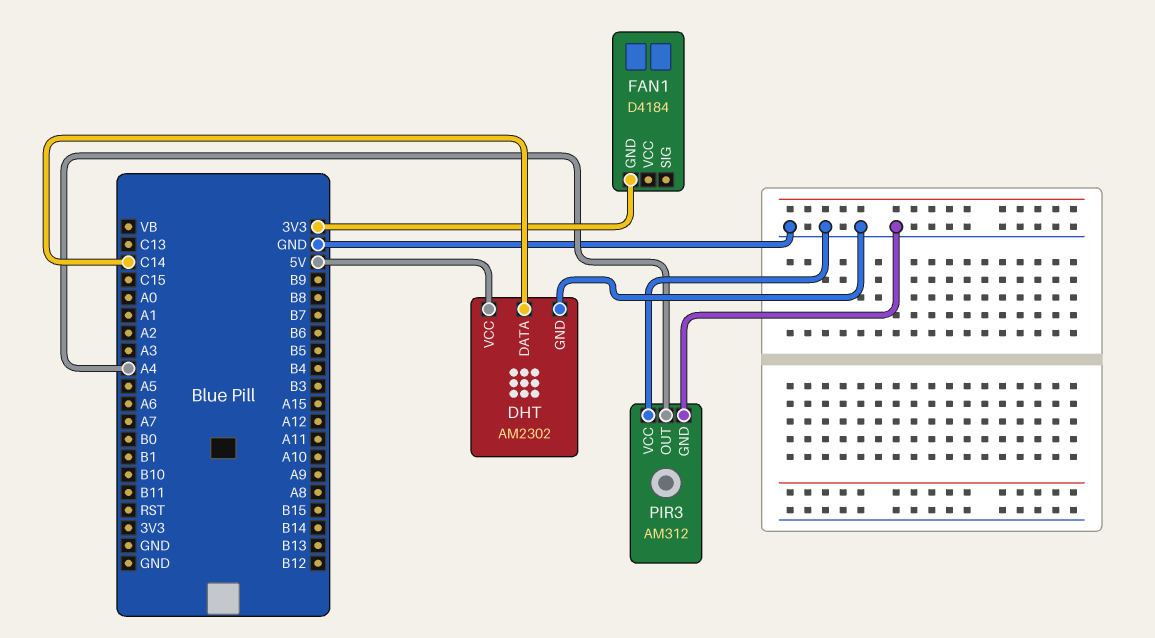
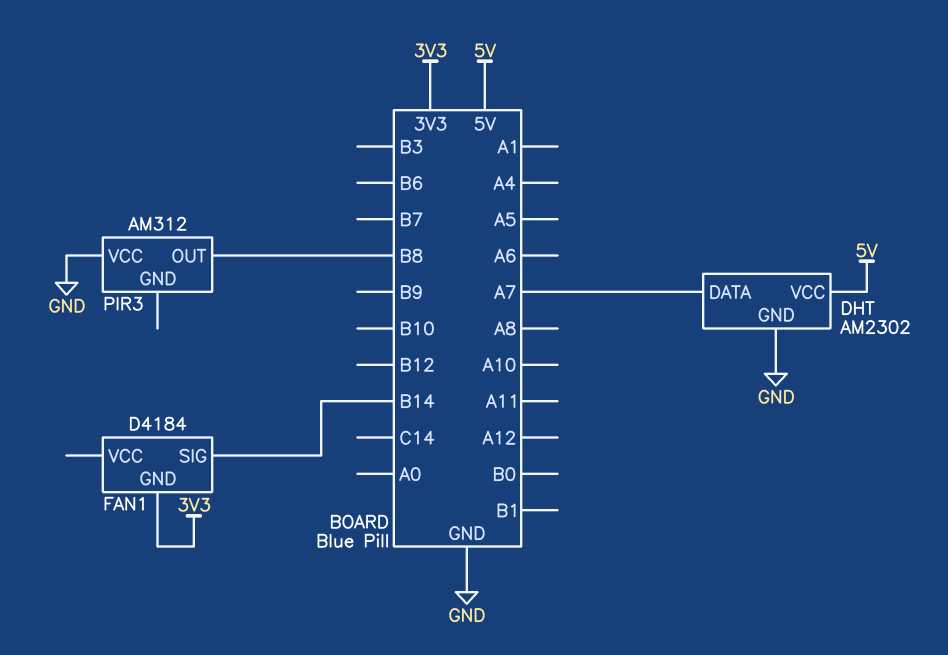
DHT pin DATA: C14 -> A7
FAN1 pin SIG: none -> B14
PIR3 pin GND: GND -> none
PIR3 pin OUT: A4 -> B8

